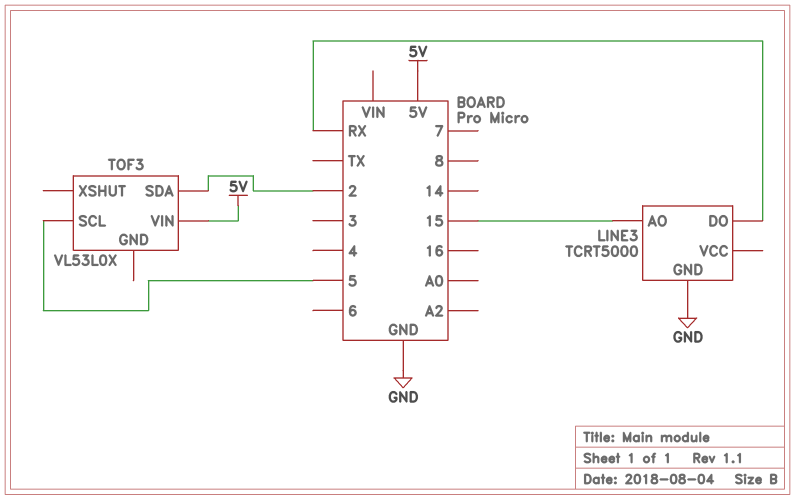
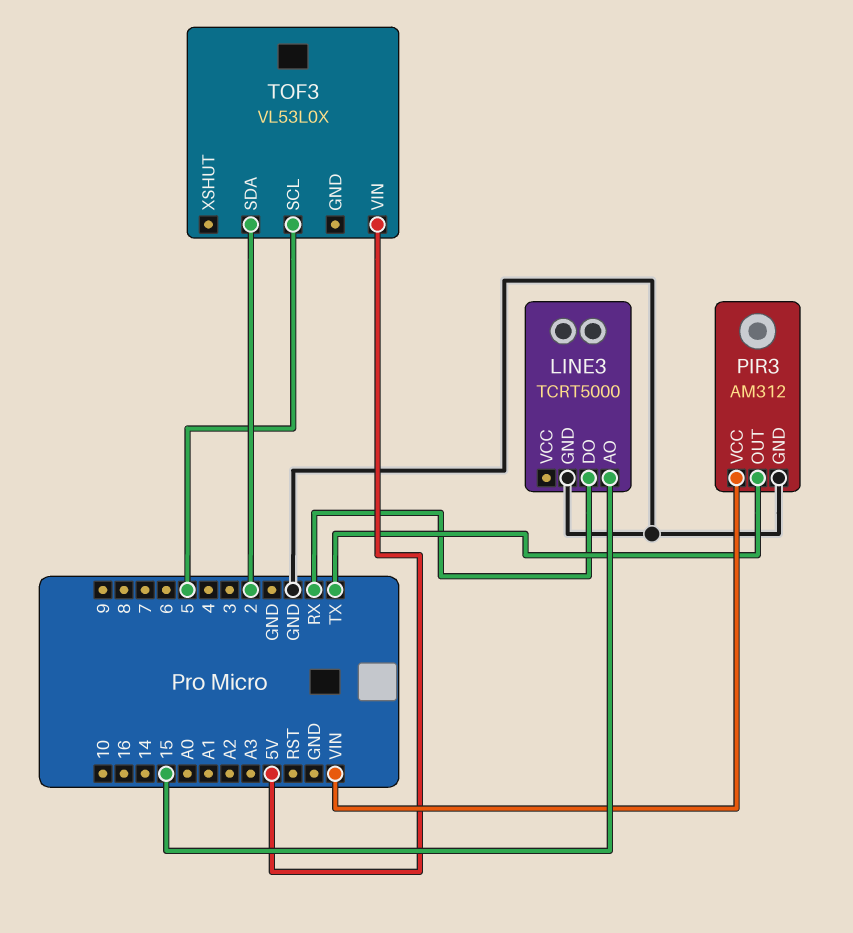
PIR3: none -> AM312
PIR3 pin GND: none -> GND
PIR3 pin OUT: none -> TX
PIR3 pin VCC: none -> VIN

